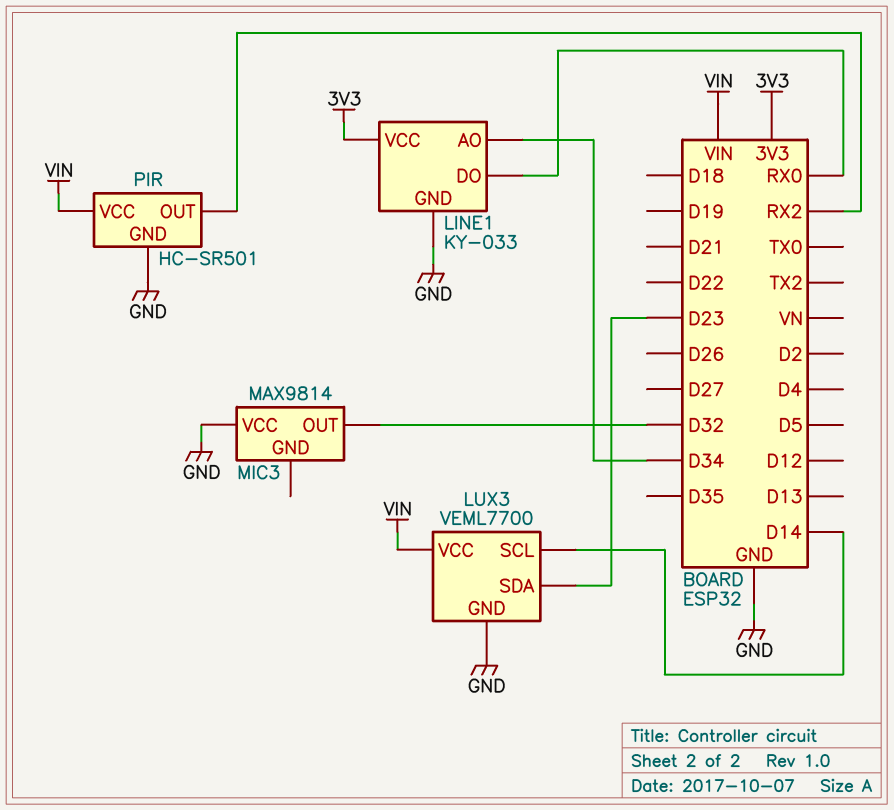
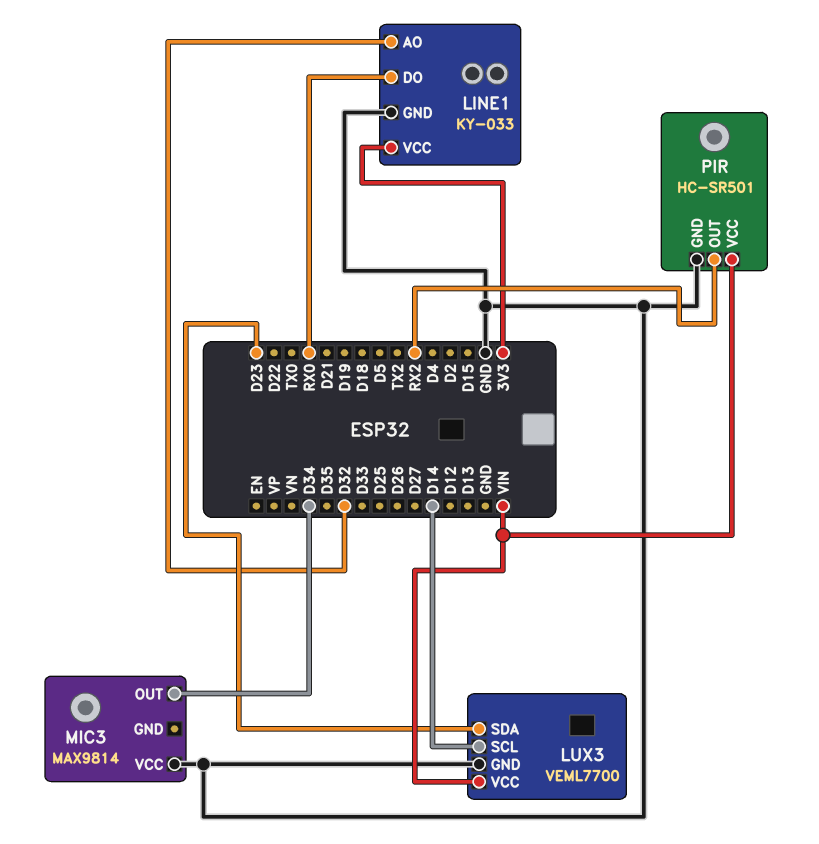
LINE1 pin AO: D34 -> D32
MIC3 pin OUT: D32 -> D34

